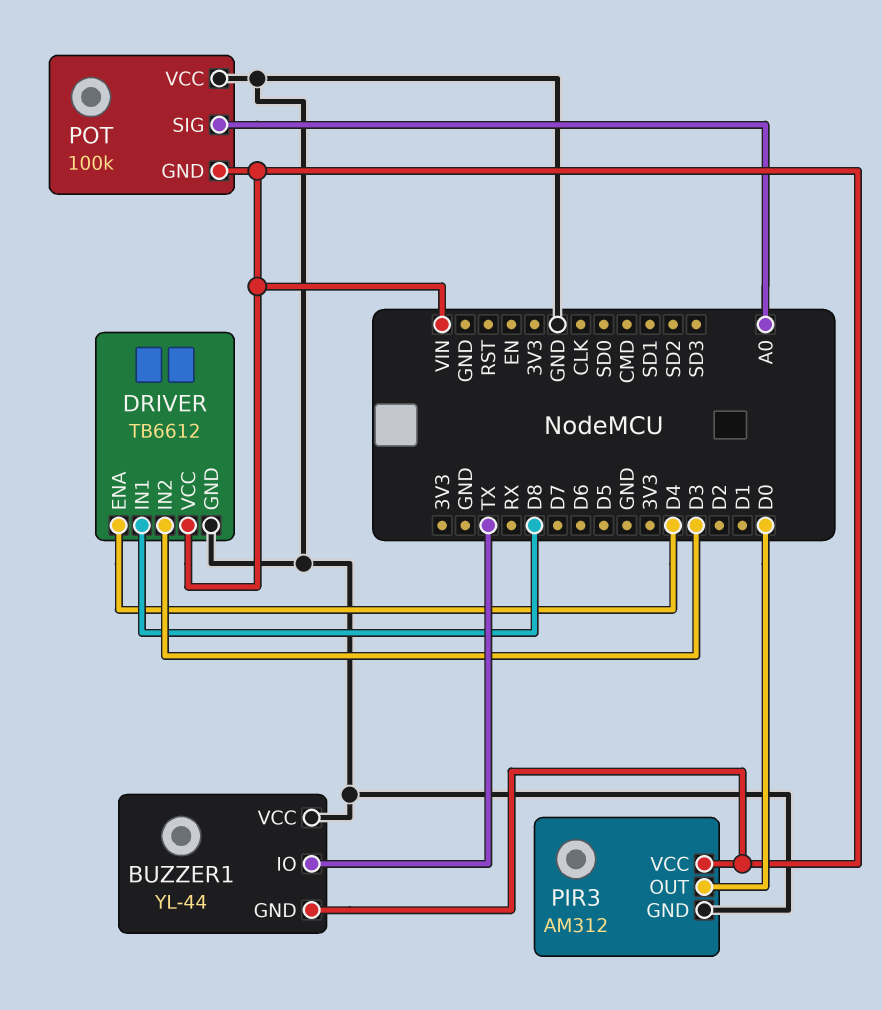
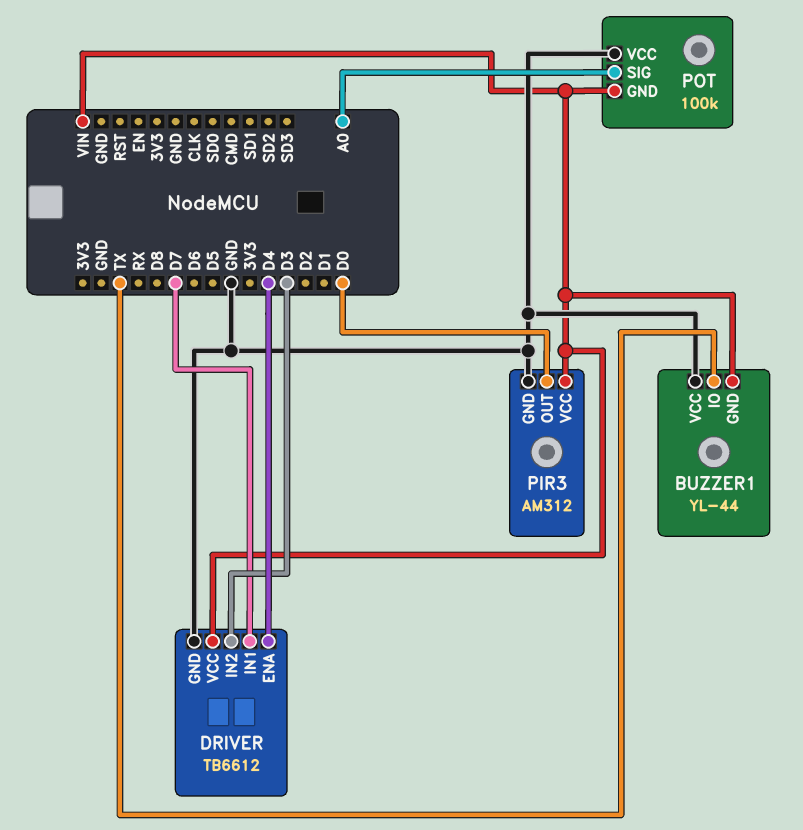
DRIVER pin IN1: D8 -> D7

